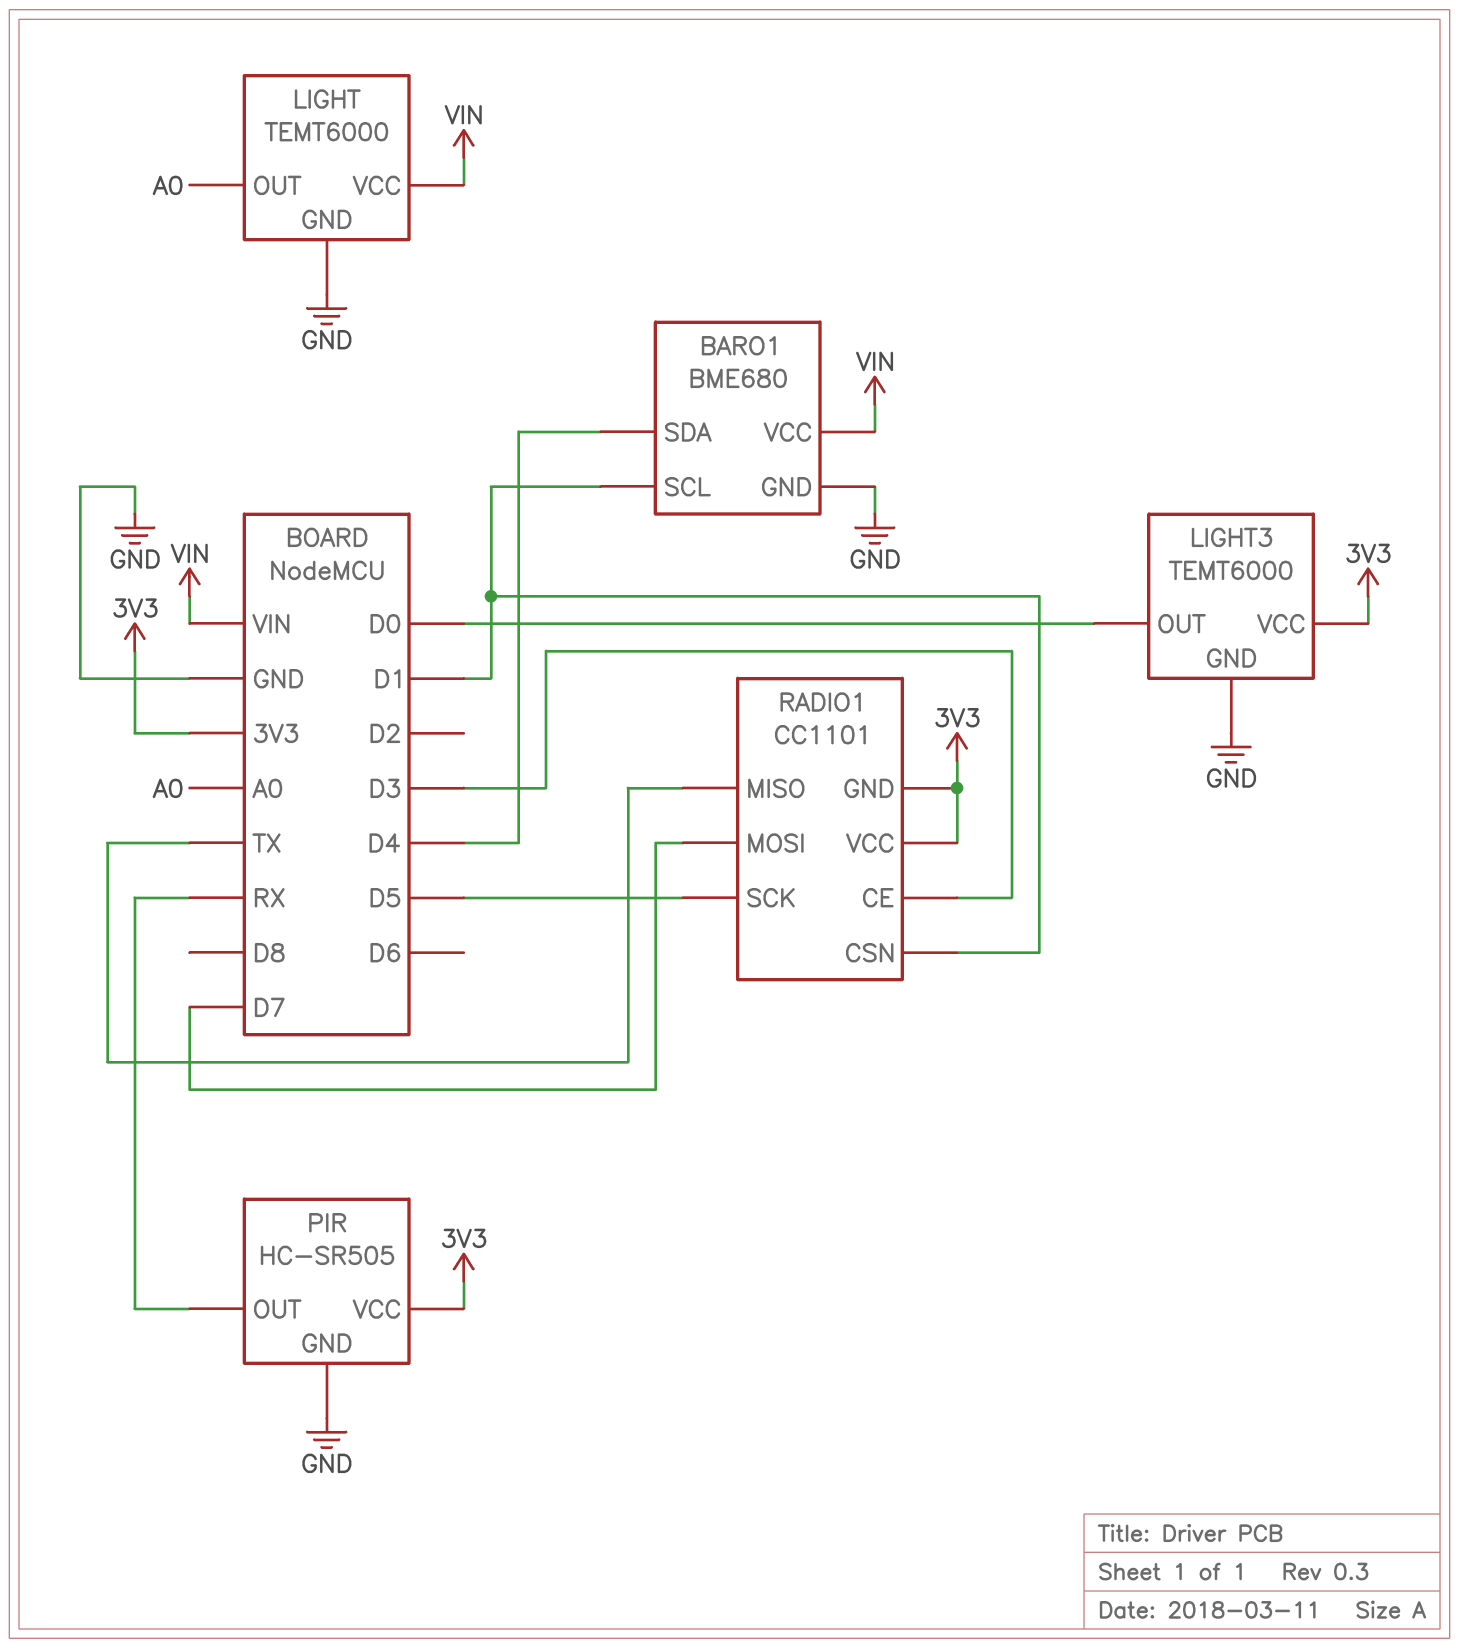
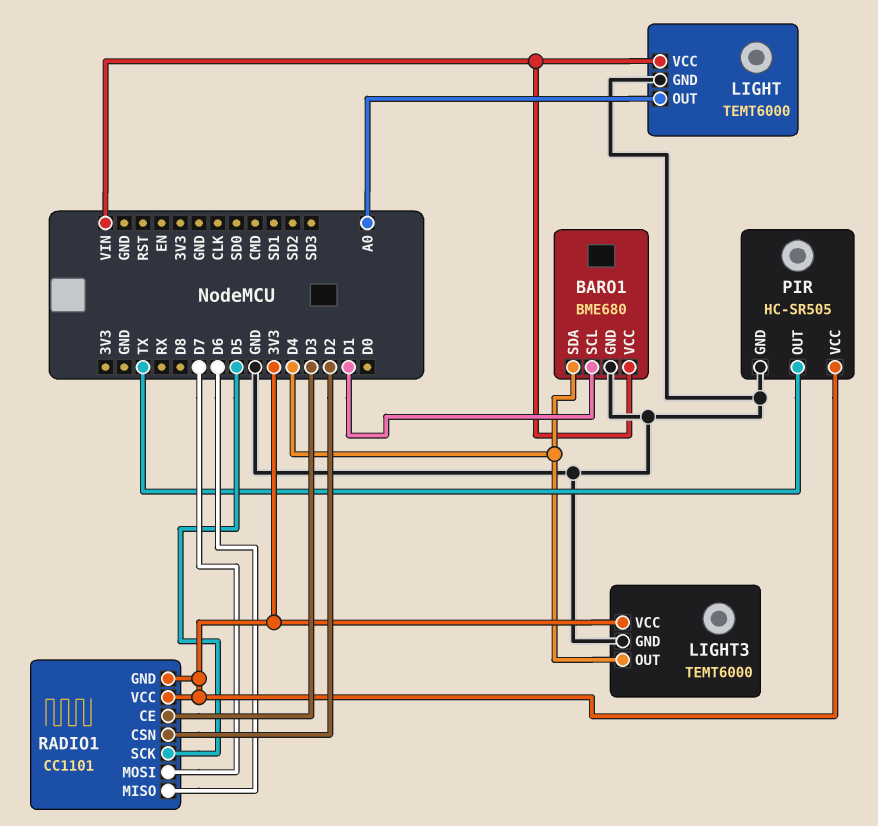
LIGHT3 pin OUT: D0 -> D4
PIR pin OUT: RX -> TX
RADIO1 pin CSN: D1 -> D2
RADIO1 pin MISO: TX -> D6

